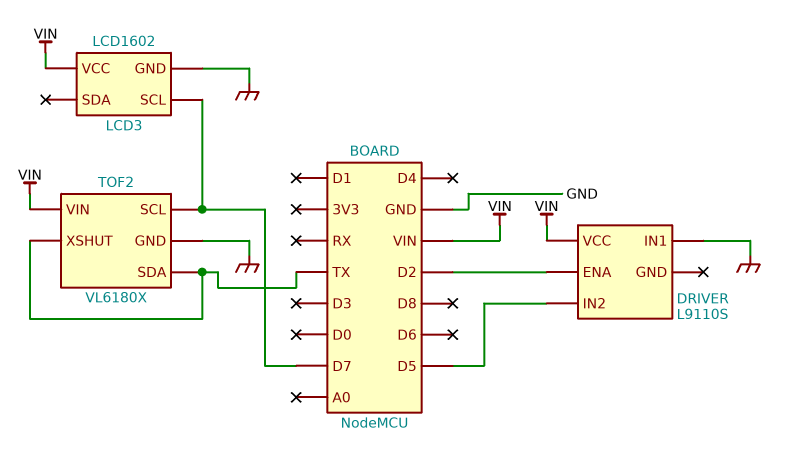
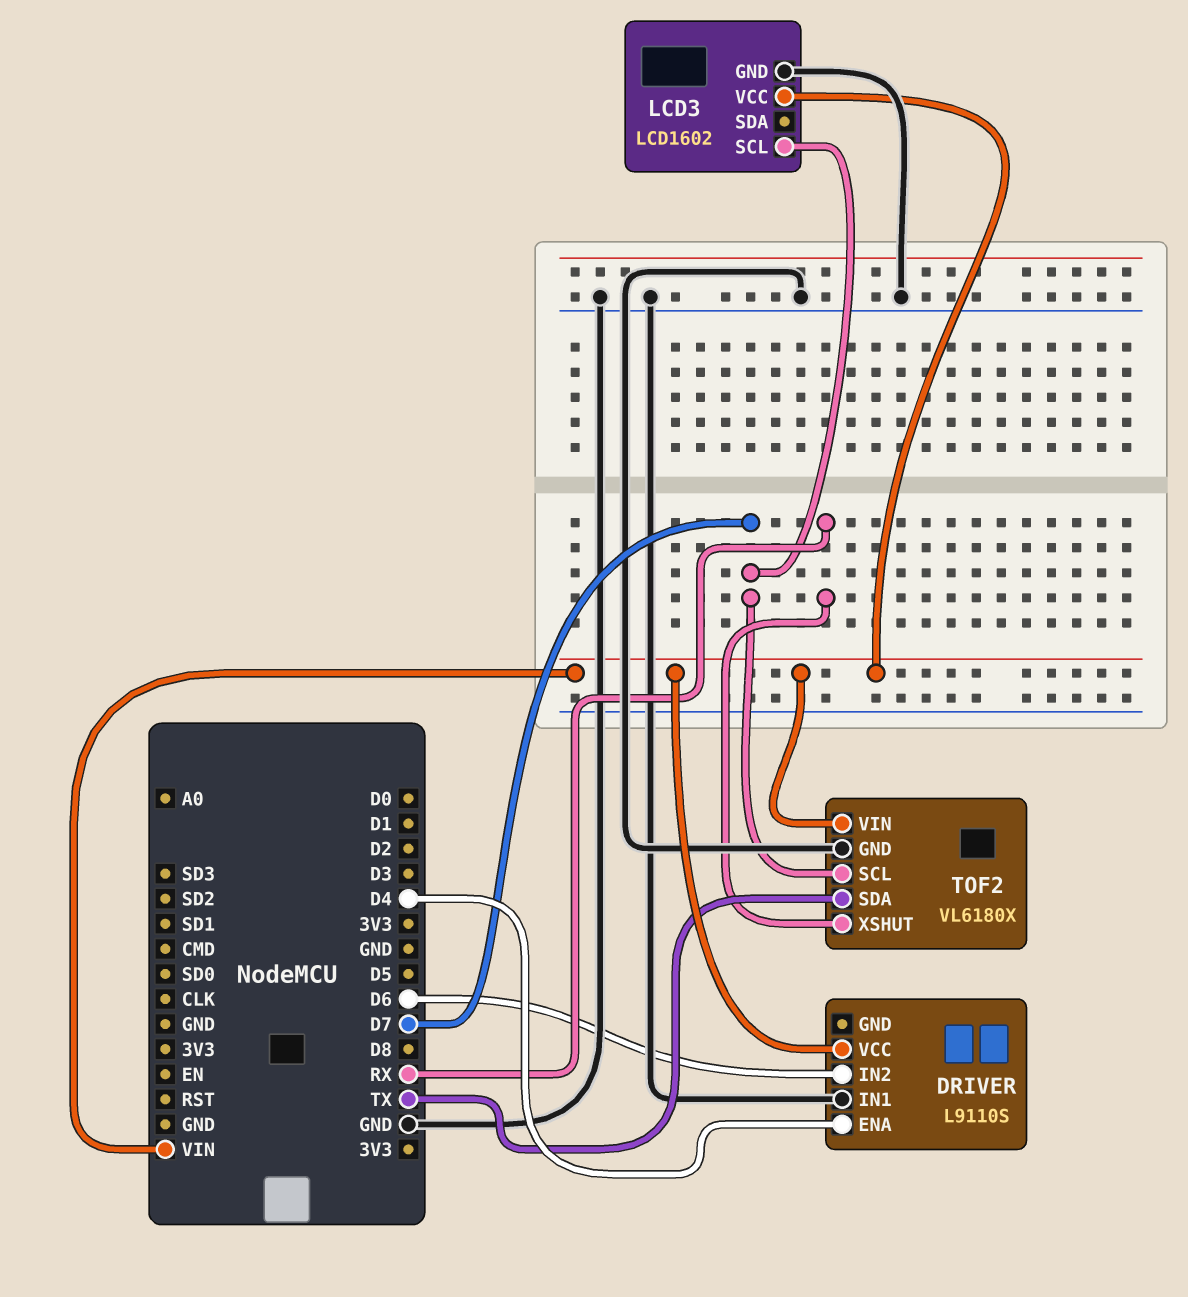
DRIVER pin ENA: D2 -> D4
DRIVER pin IN2: D5 -> D6
TOF2 pin XSHUT: TX -> RX

